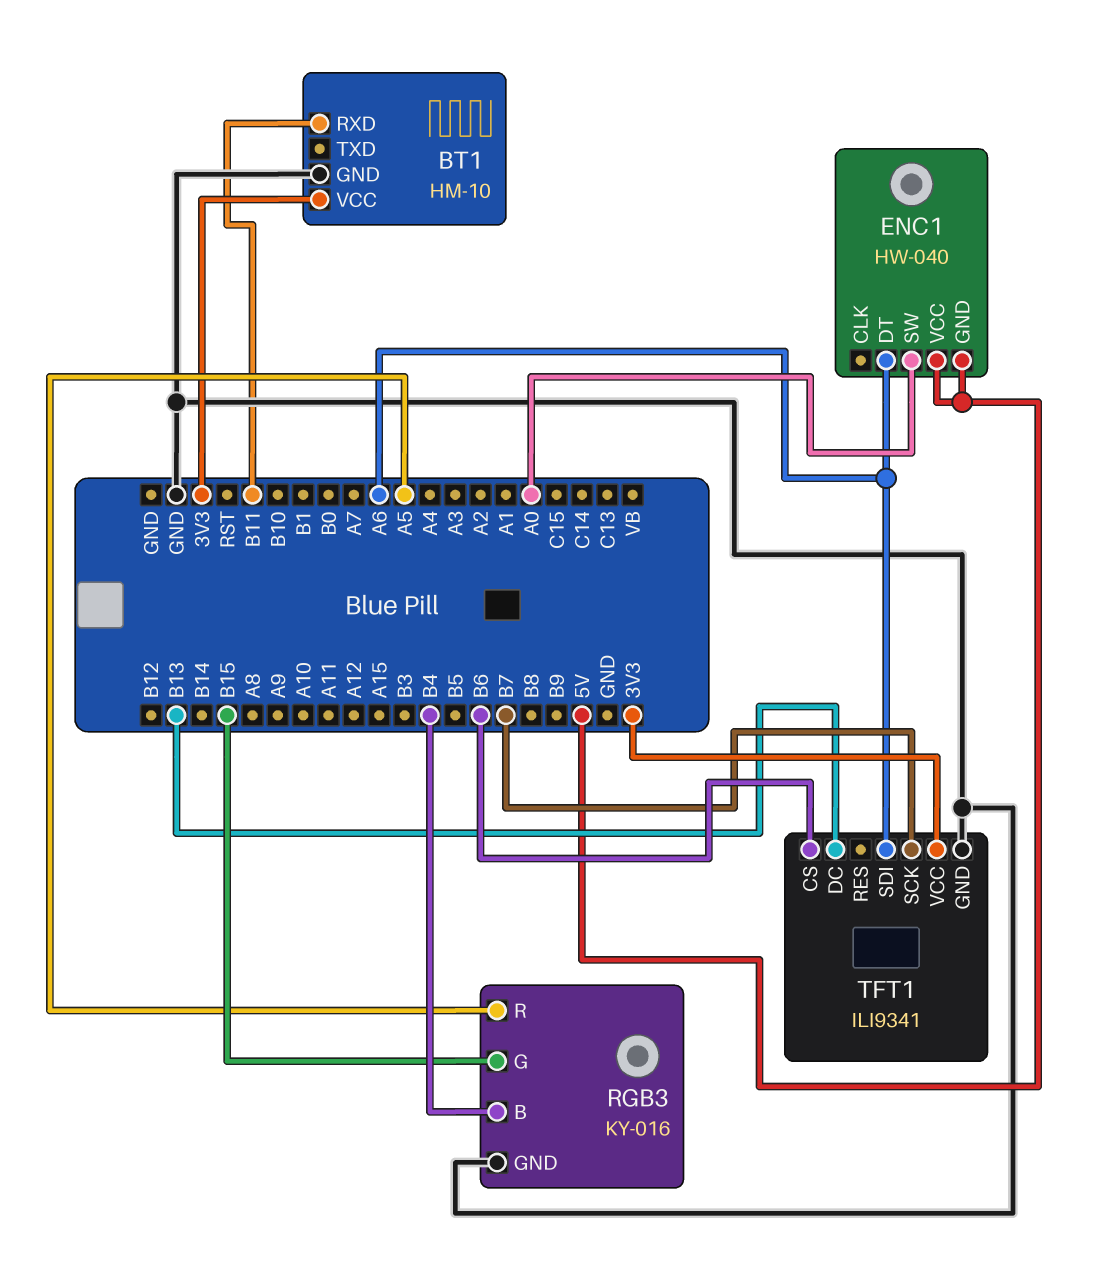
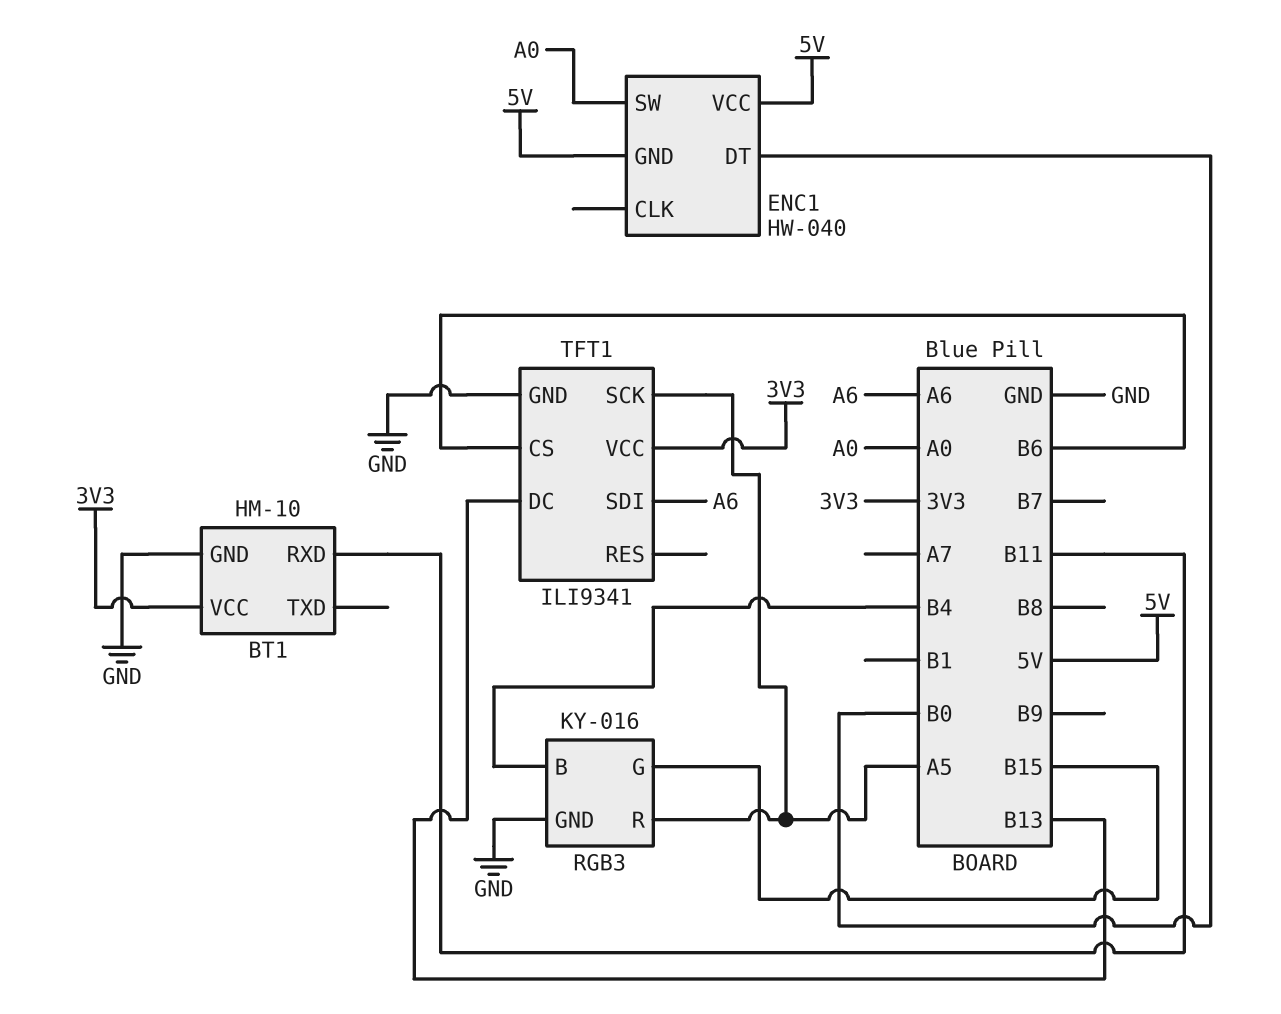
ENC1 pin DT: A6 -> B0
TFT1 pin SCK: B7 -> A5

